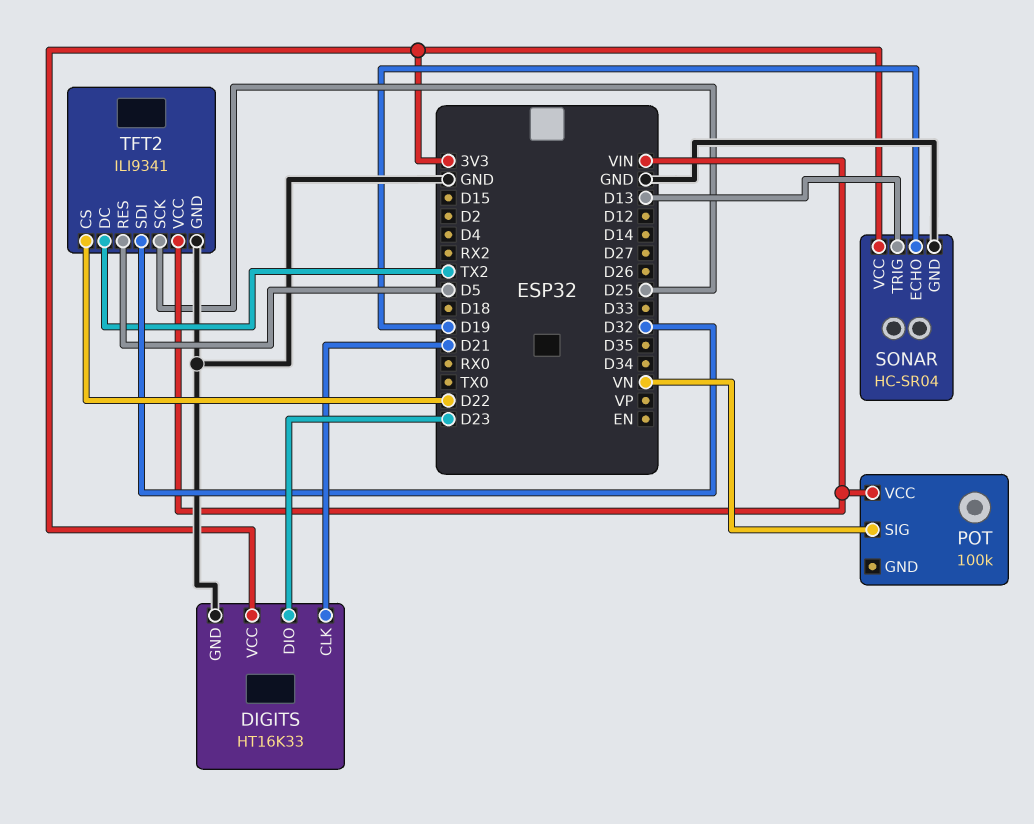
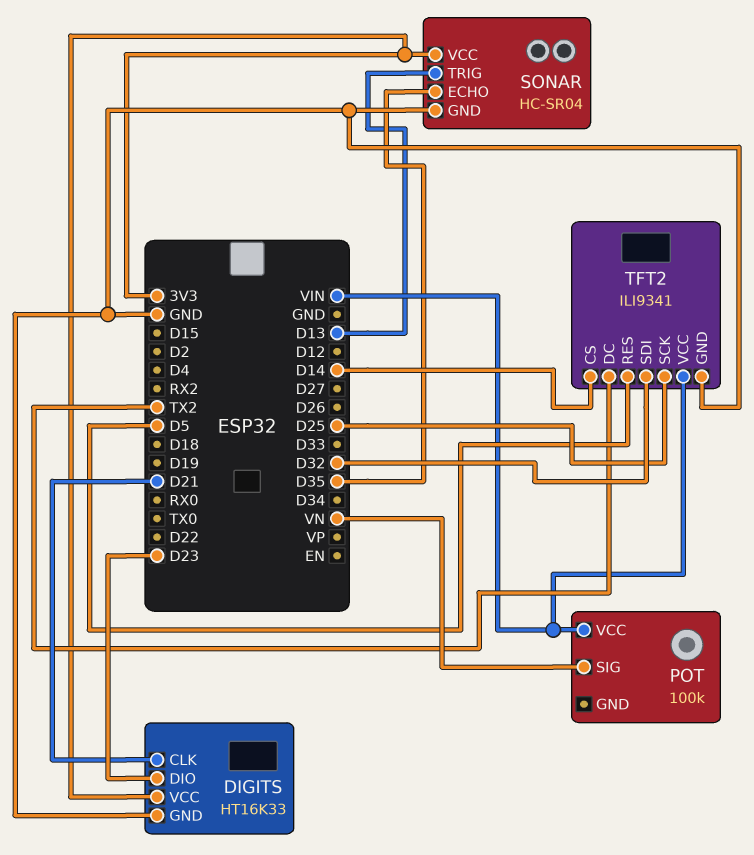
SONAR pin ECHO: D19 -> D35
TFT2 pin CS: D22 -> D14

